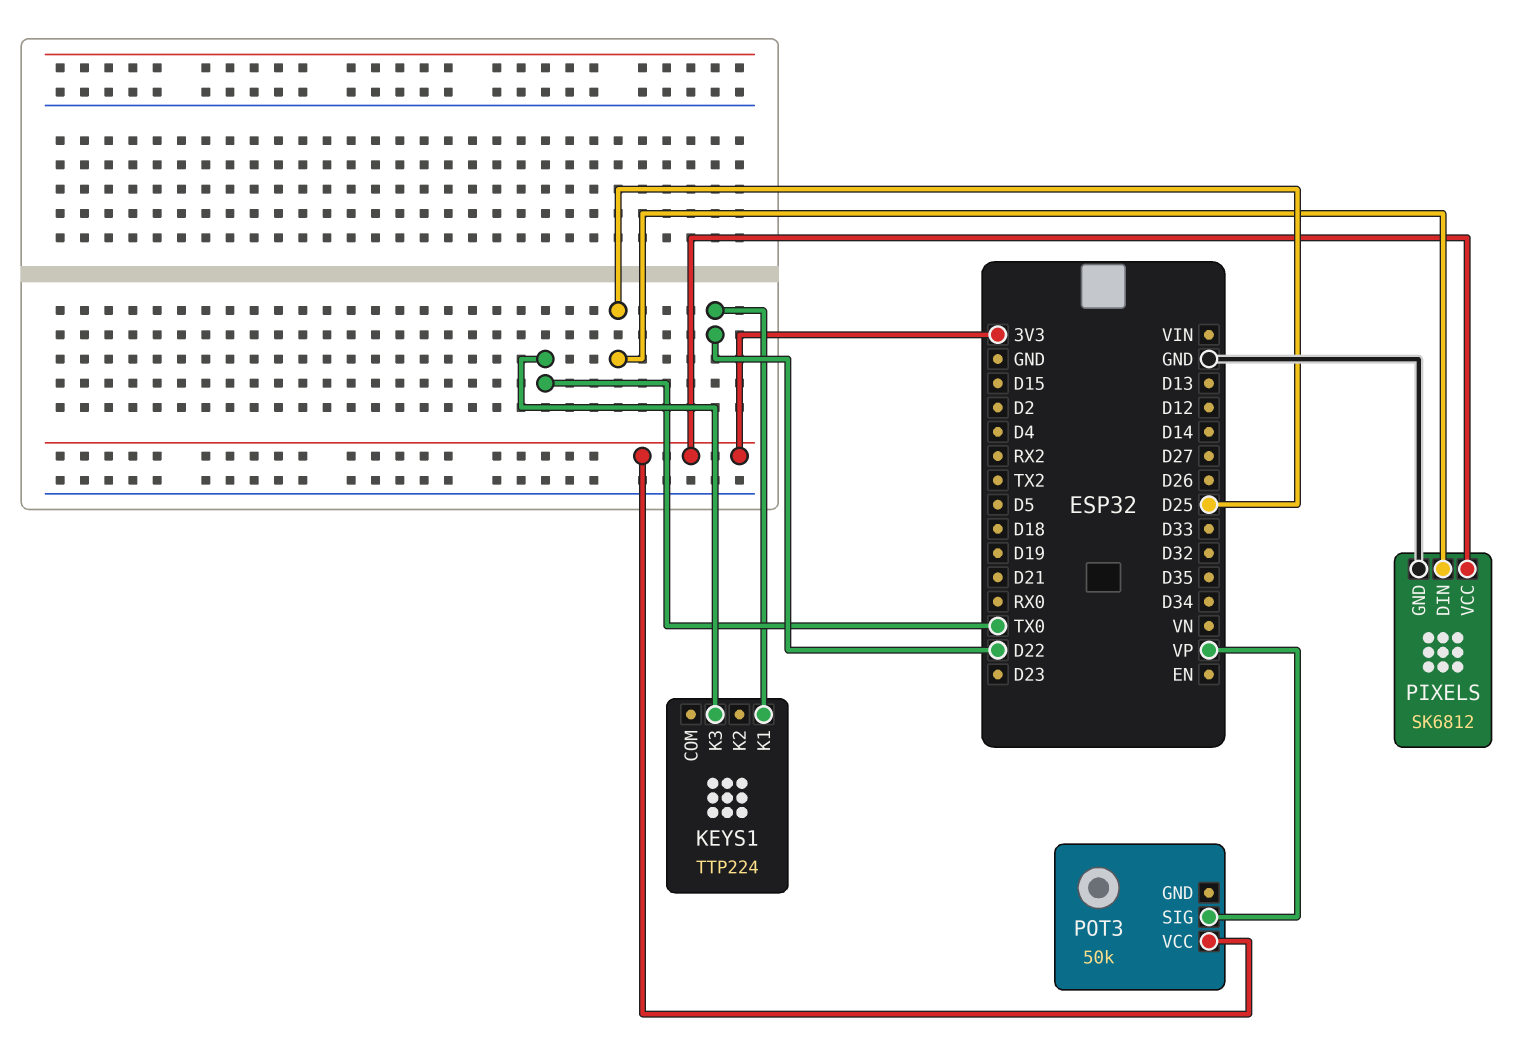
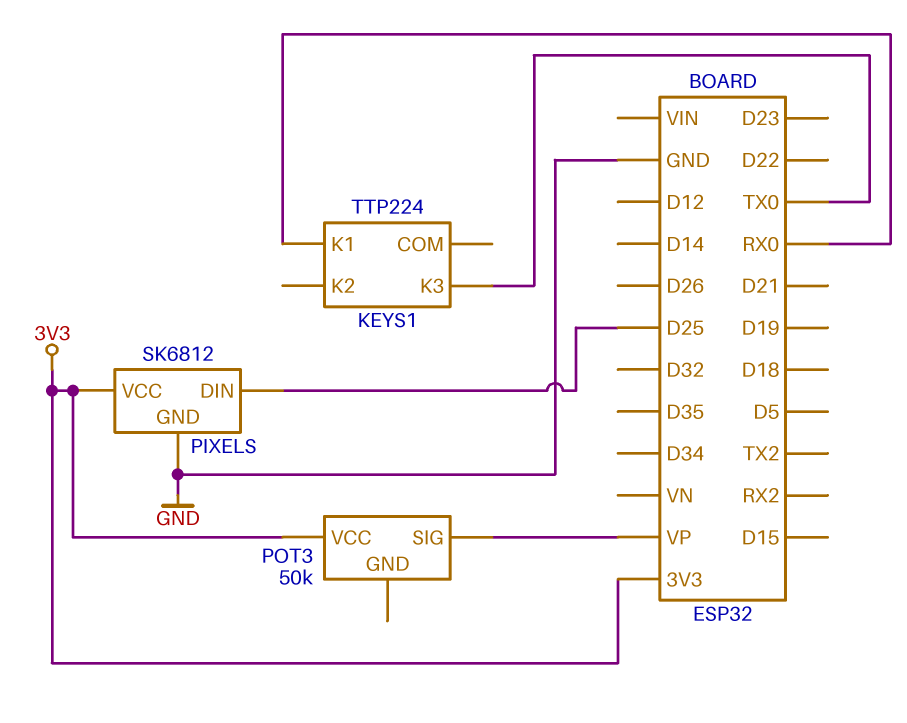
KEYS1 pin K1: D22 -> RX0

